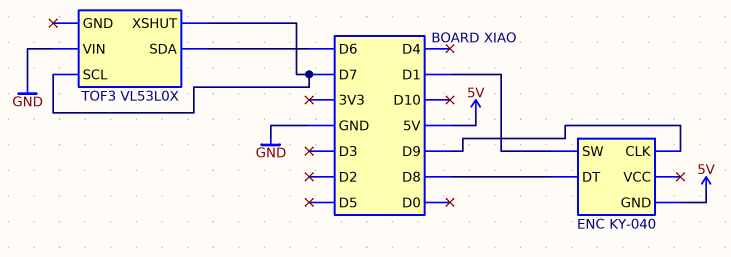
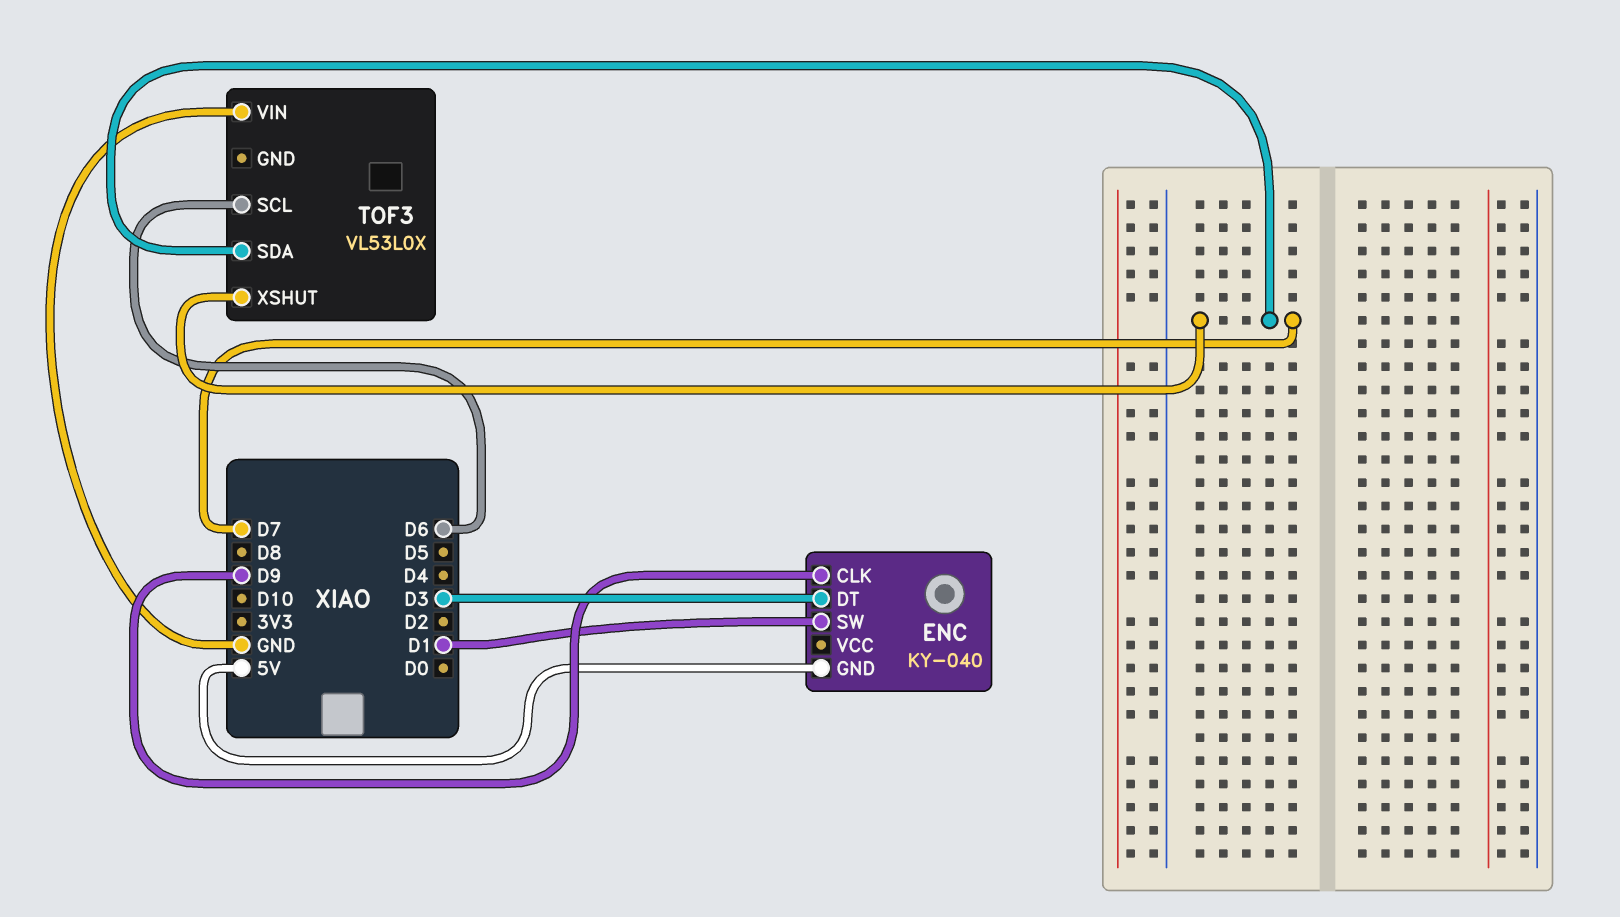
ENC pin DT: D8 -> D3
TOF3 pin SCL: D7 -> D6
TOF3 pin SDA: D6 -> D7

